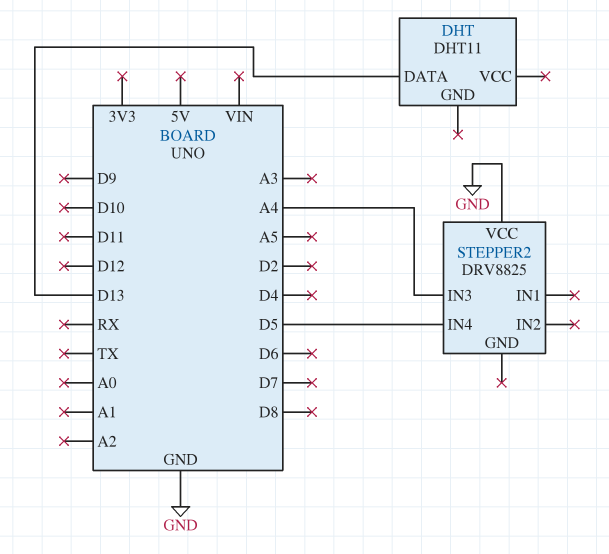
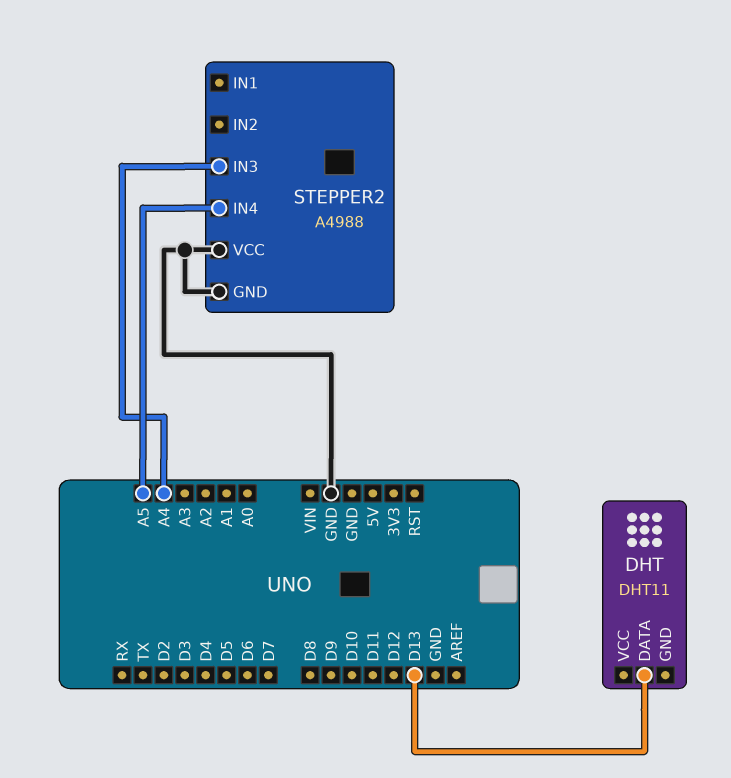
STEPPER2: DRV8825 -> A4988
STEPPER2 pin GND: none -> GND
STEPPER2 pin IN4: D5 -> A5

